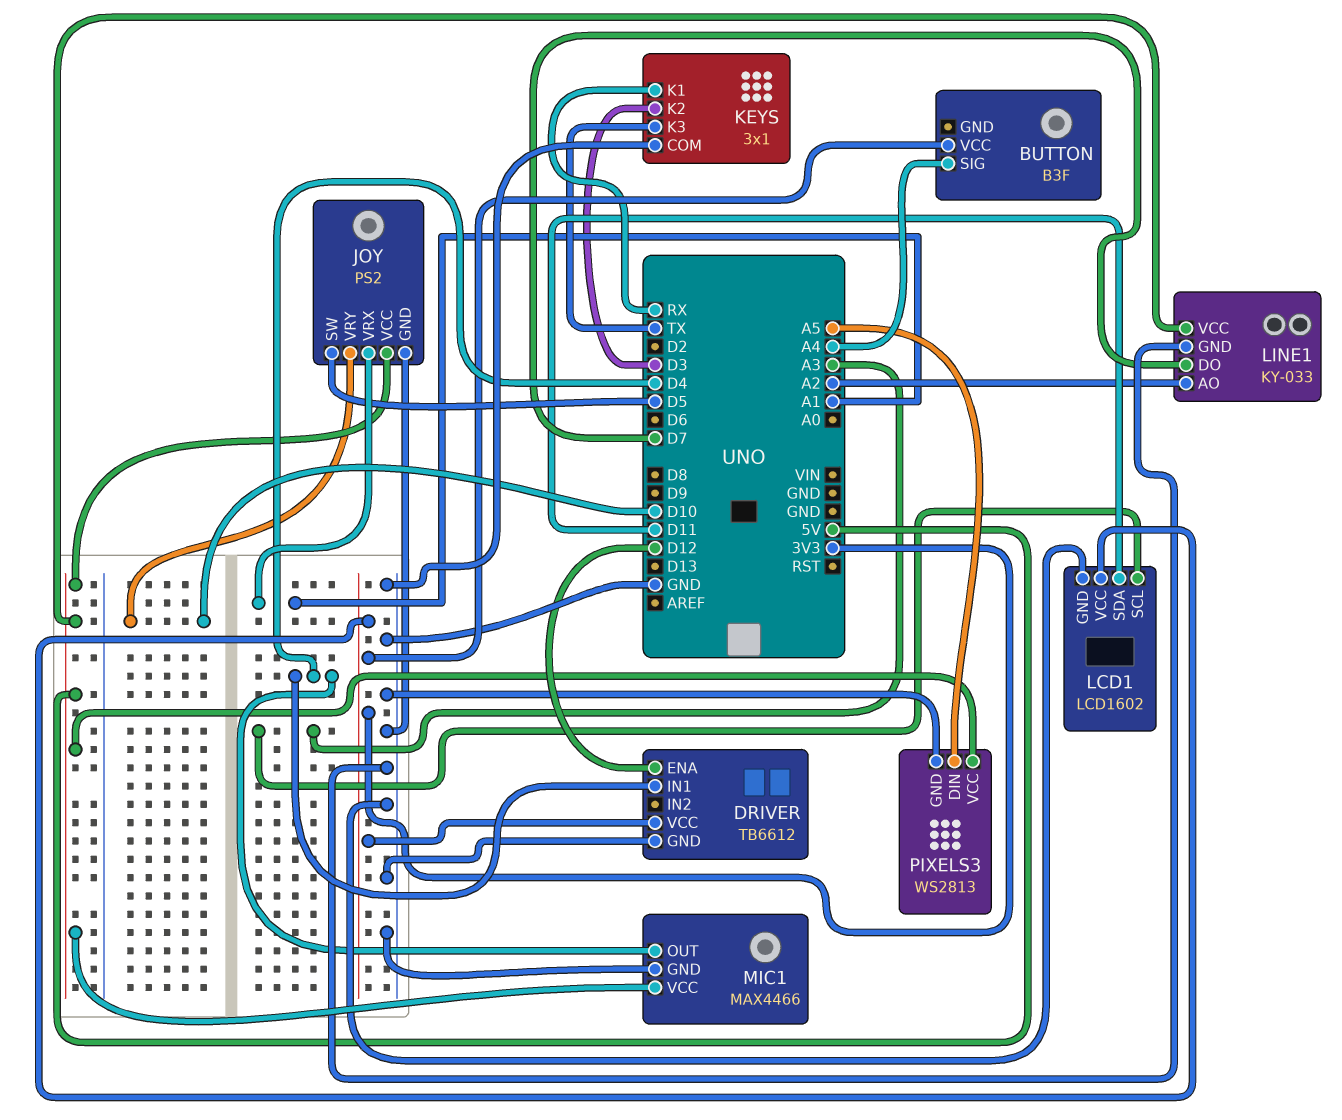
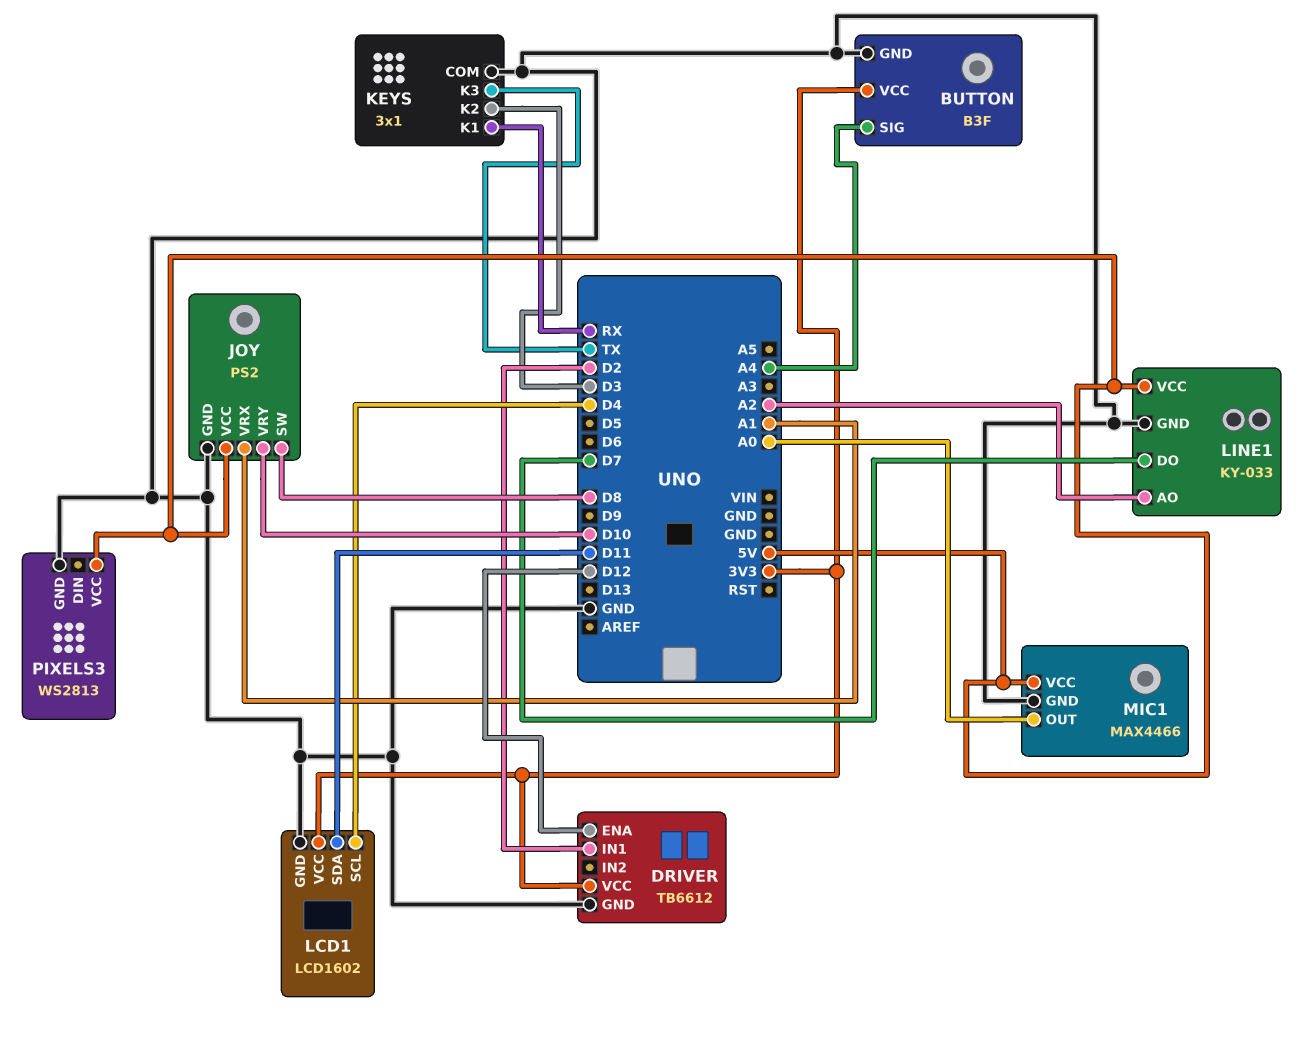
BUTTON pin GND: none -> GND
DRIVER pin IN1: D4 -> D2
JOY pin SW: D5 -> D8
LCD1 pin SCL: A3 -> D4
MIC1 pin OUT: D4 -> A0
PIXELS3 pin DIN: A5 -> none

